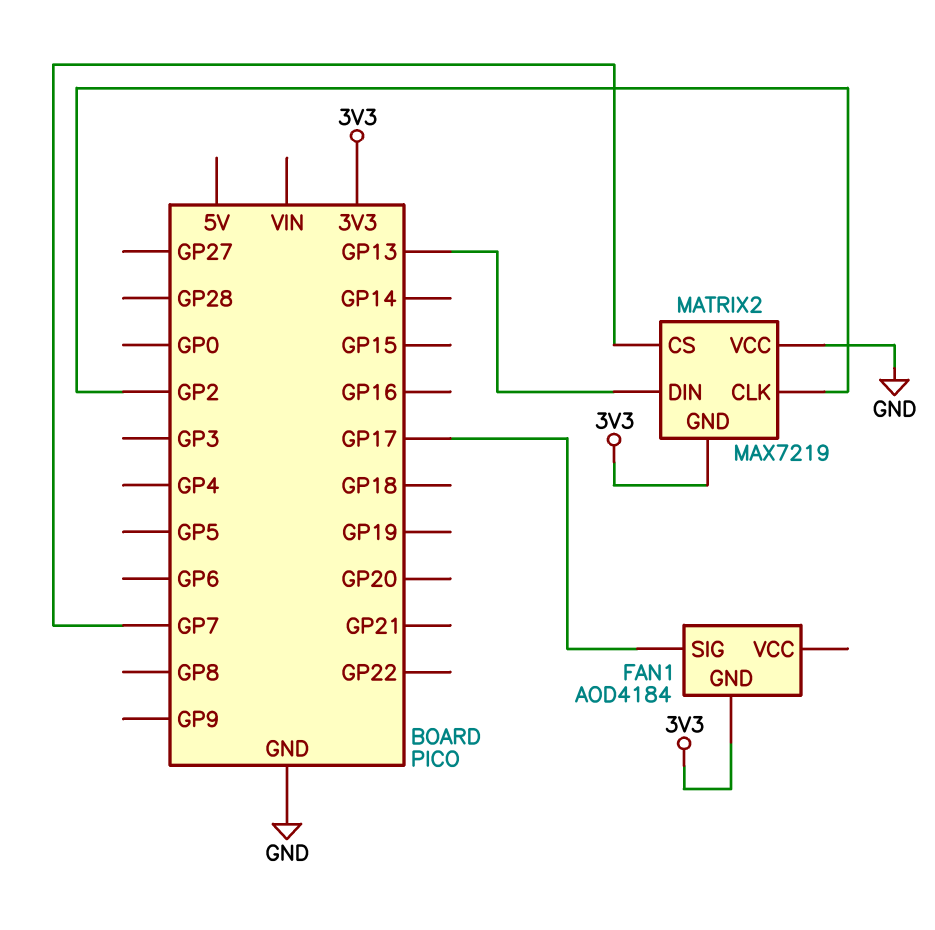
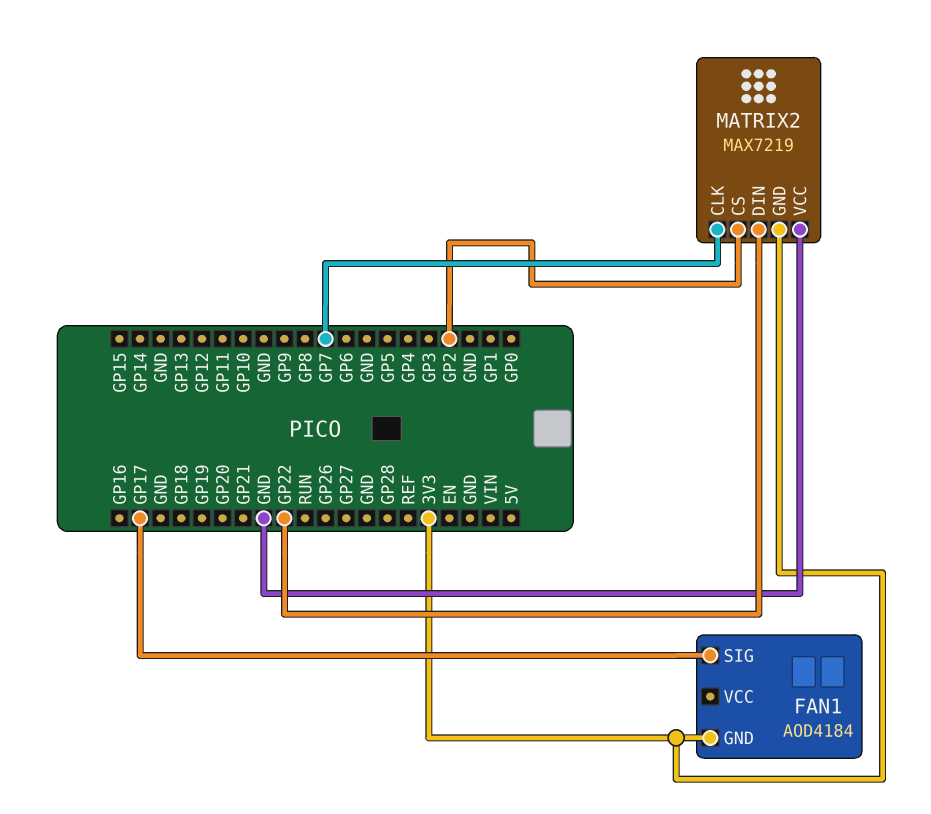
MATRIX2 pin CLK: GP2 -> GP7
MATRIX2 pin CS: GP7 -> GP2
MATRIX2 pin DIN: GP13 -> GP22

